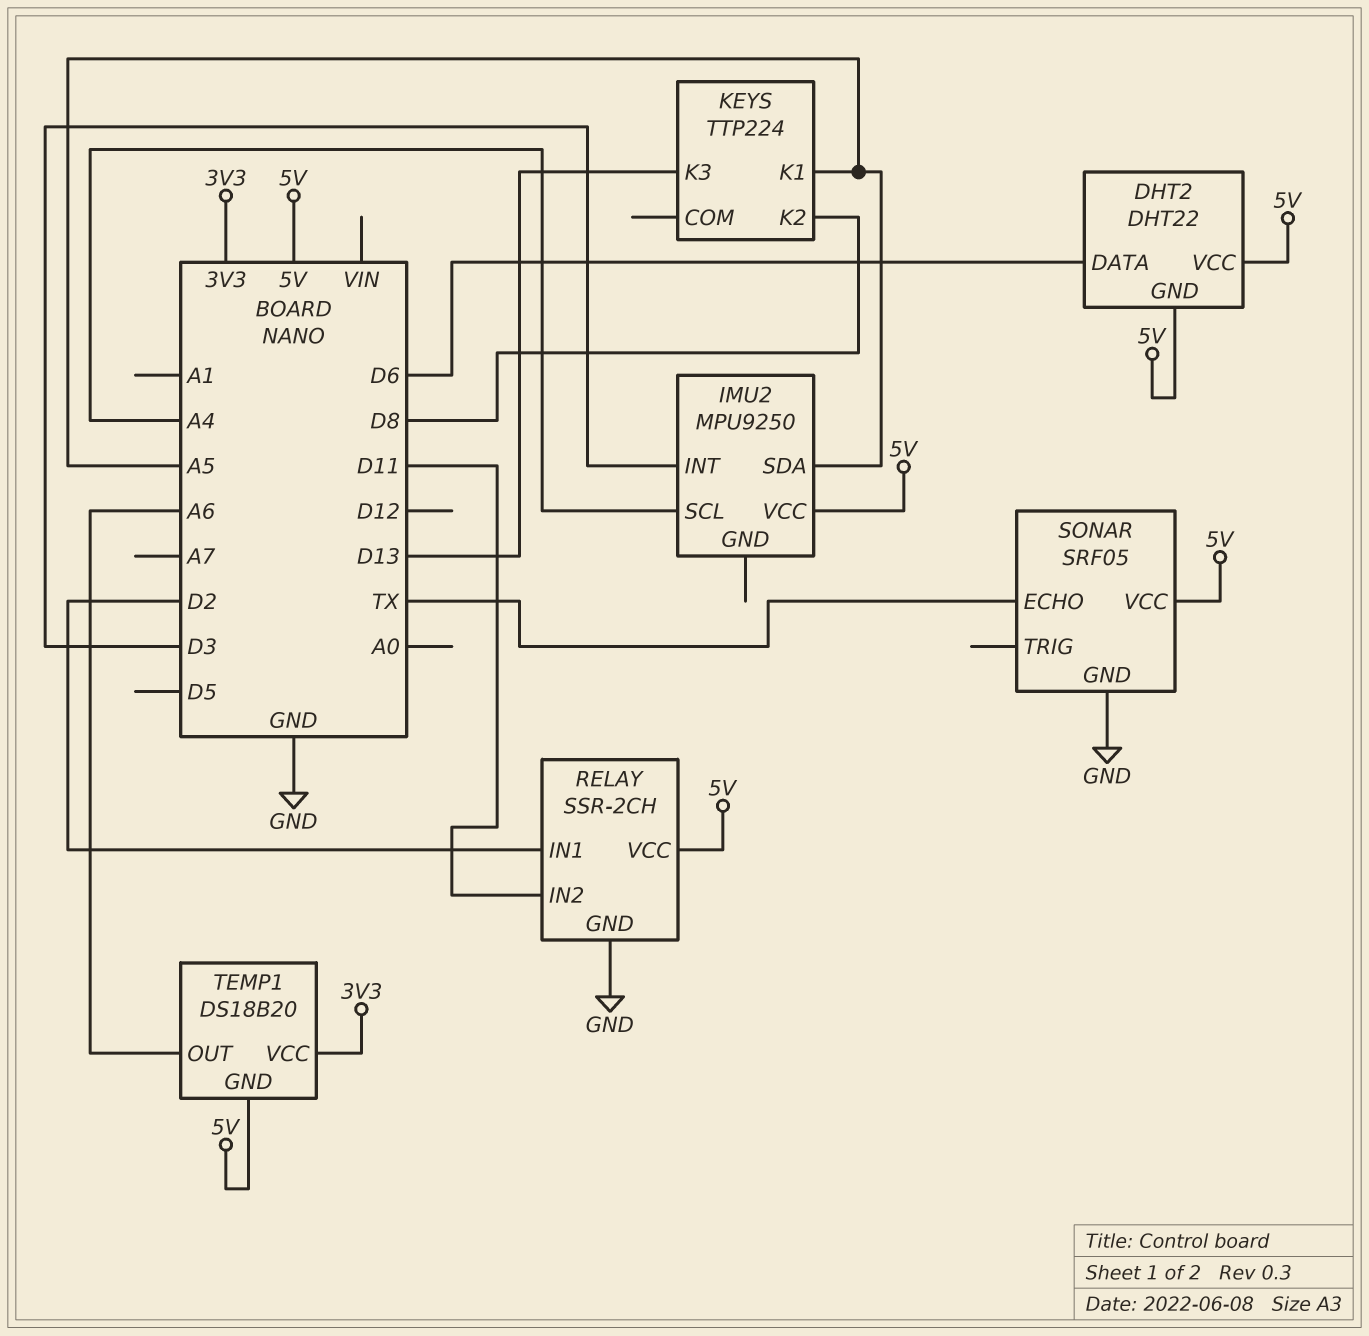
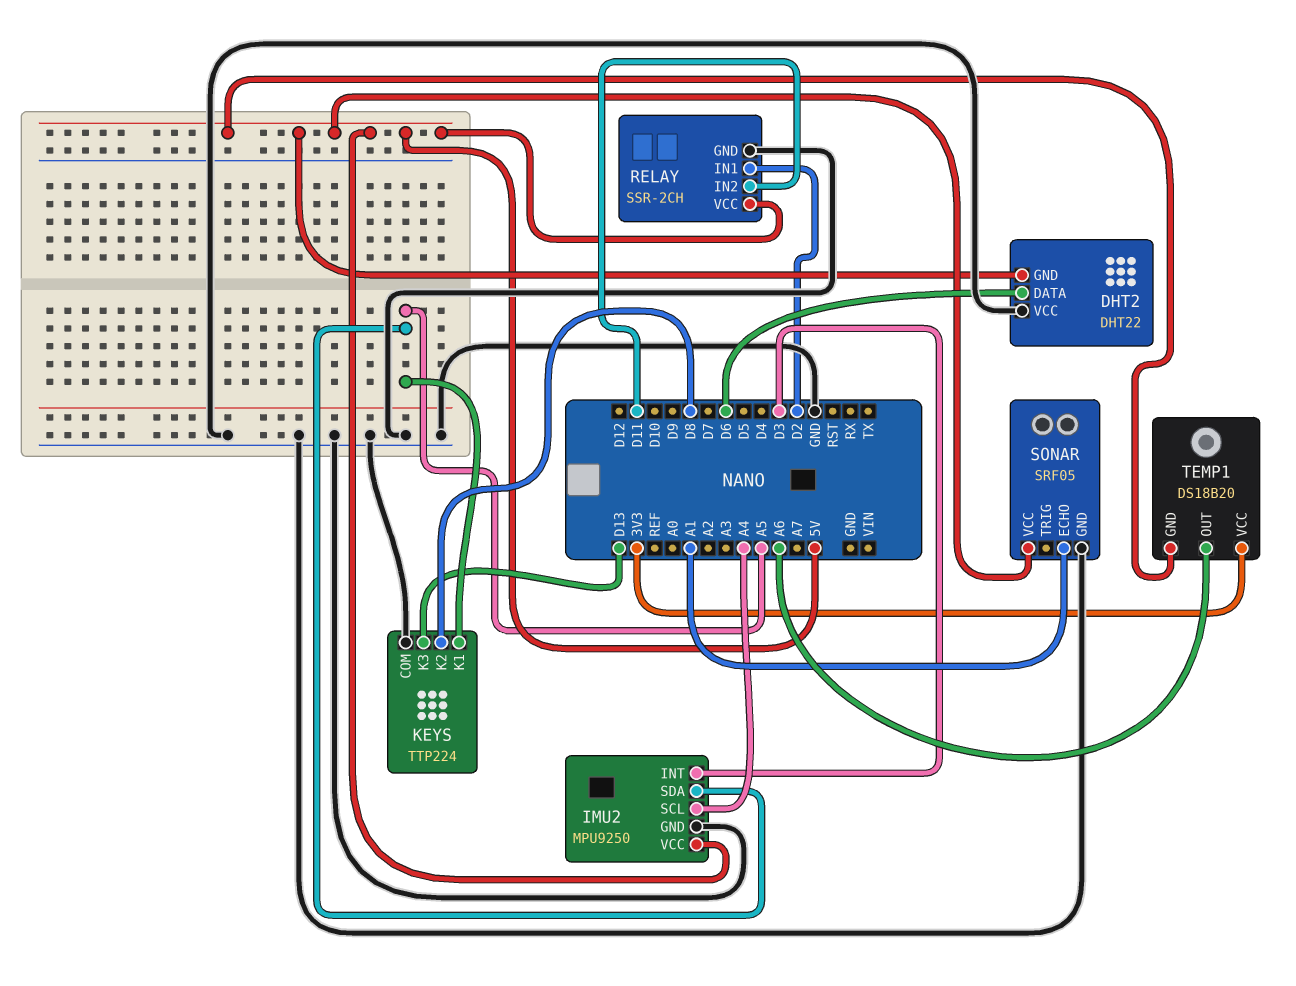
DHT2 pin VCC: 5V -> GND
IMU2 pin GND: none -> GND
KEYS pin COM: none -> GND
SONAR pin ECHO: TX -> A1

